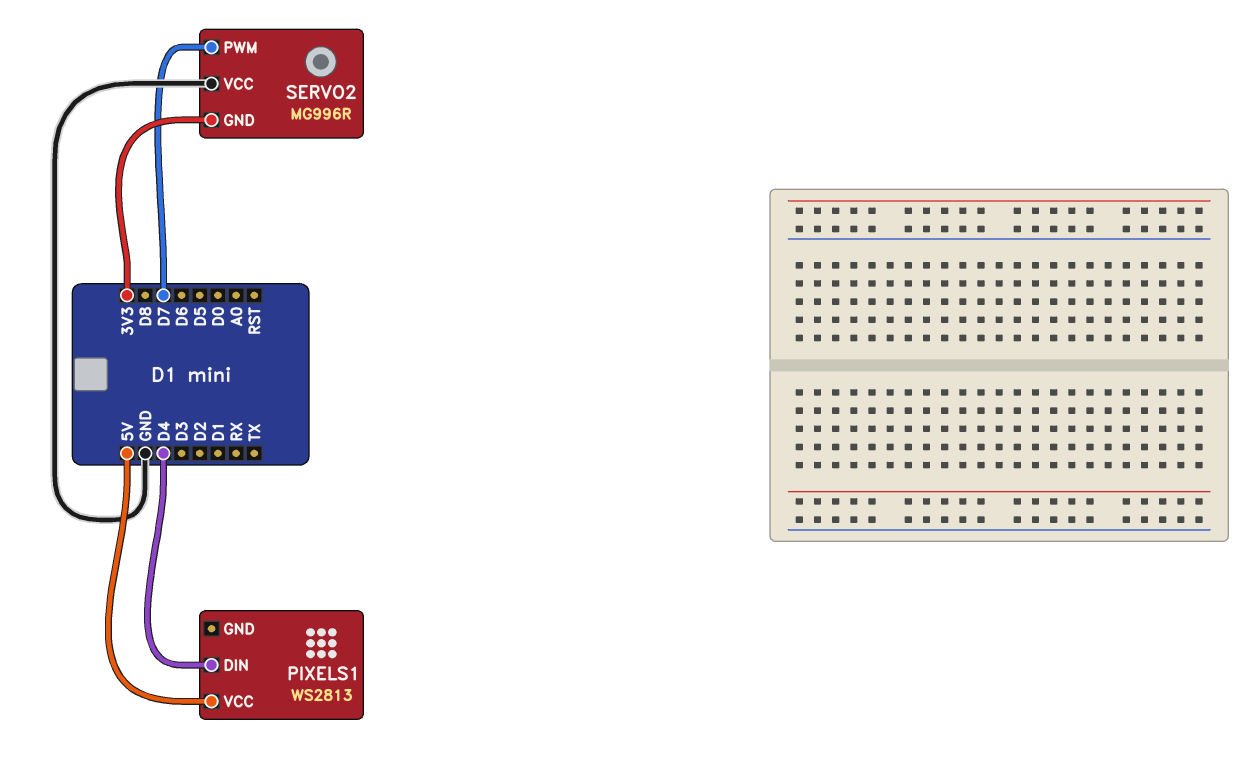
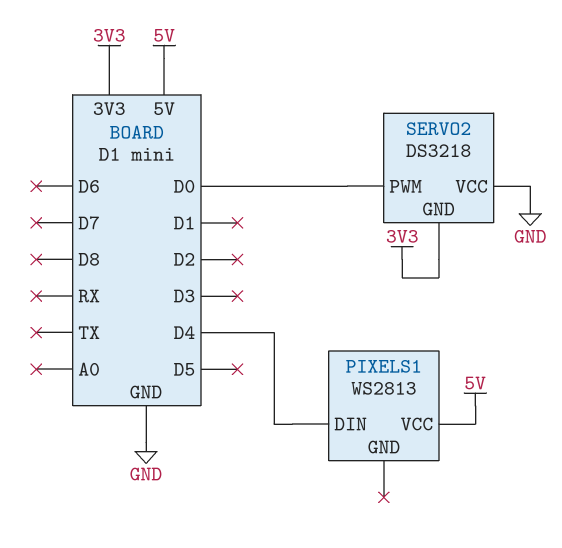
SERVO2: MG996R -> DS3218
SERVO2 pin PWM: D7 -> D0

